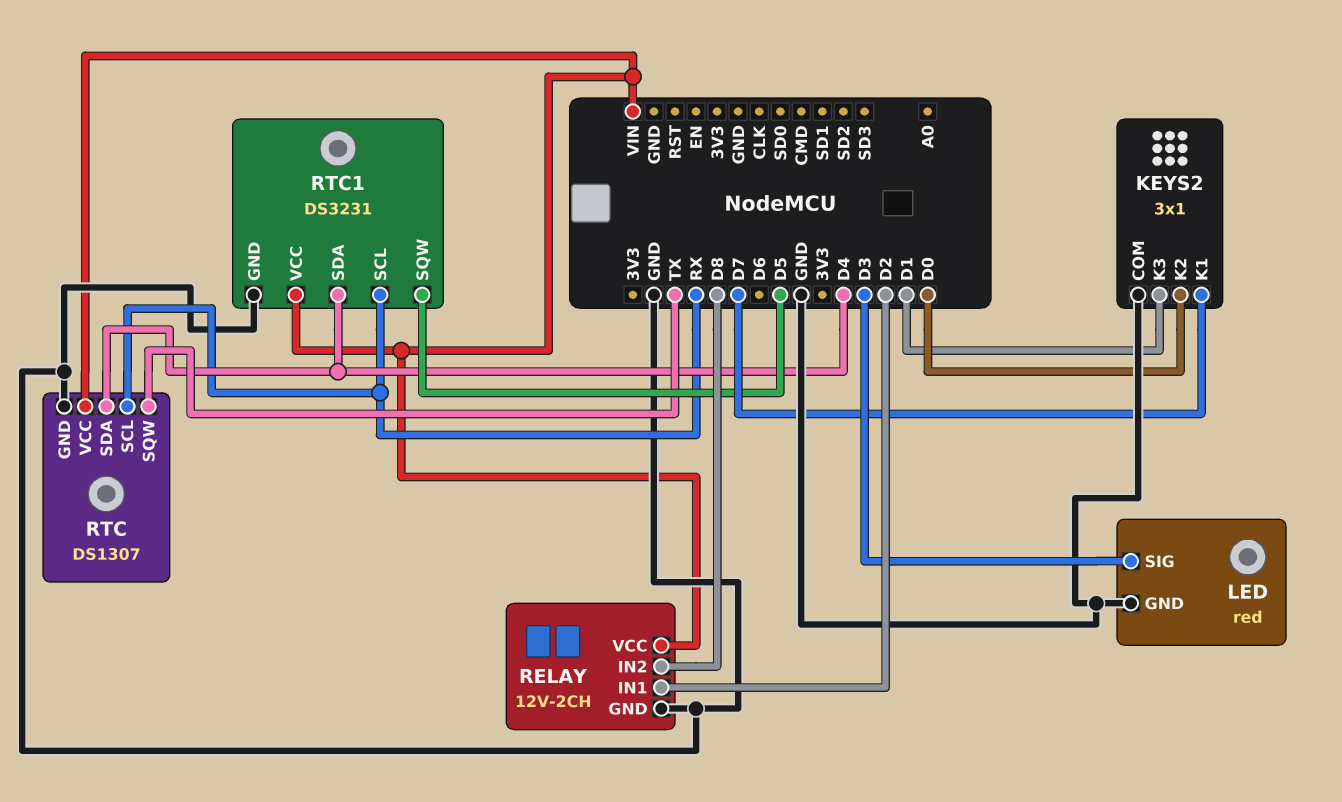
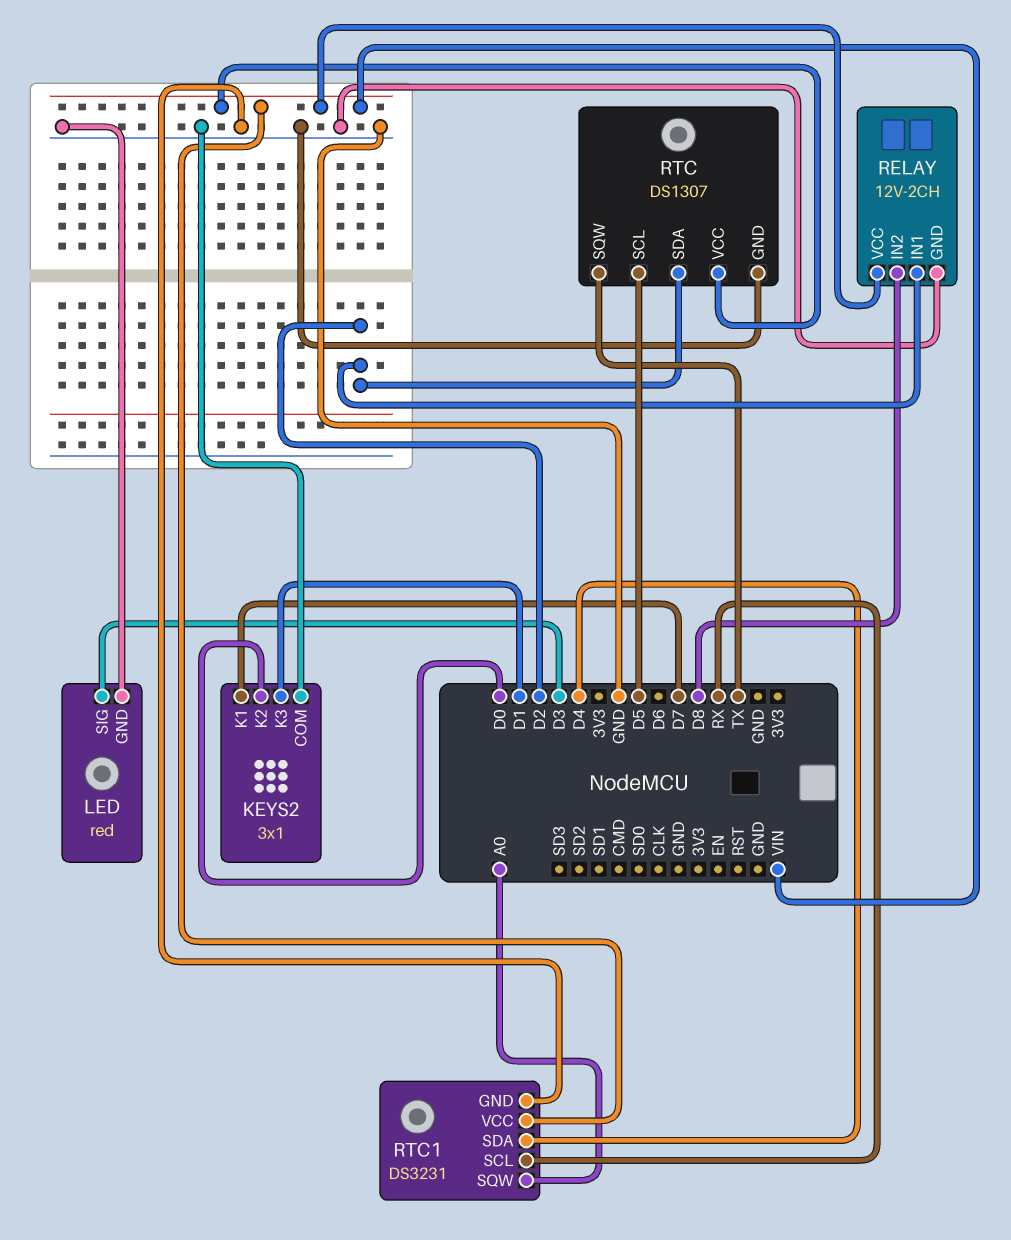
RTC pin SCL: RX -> D5
RTC pin SDA: D4 -> D2
RTC1 pin SQW: D5 -> A0

